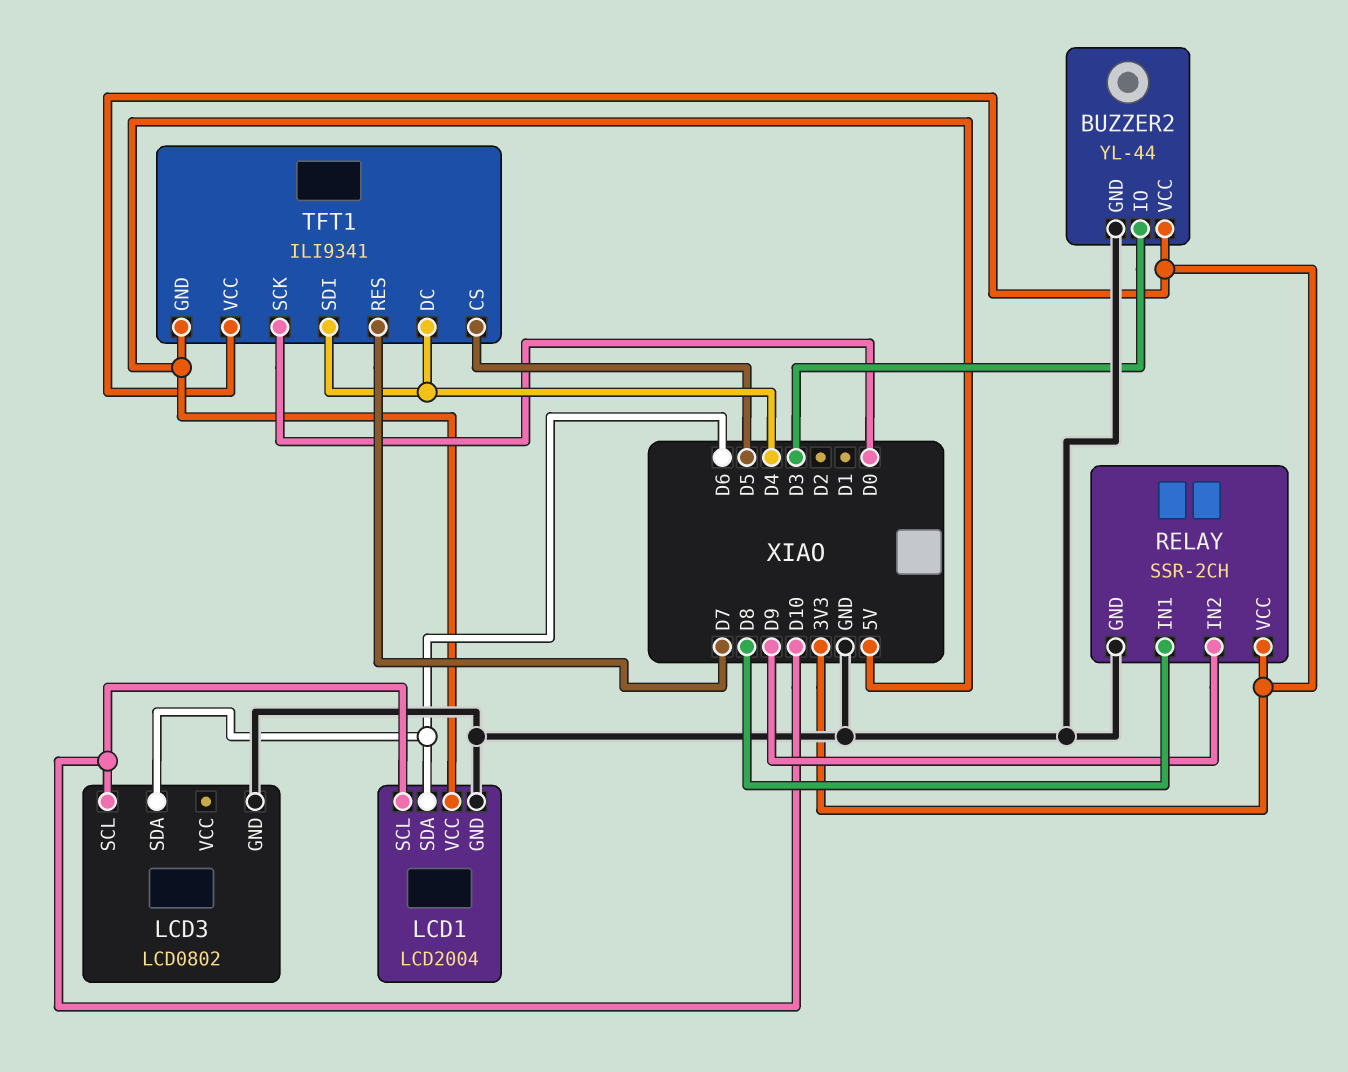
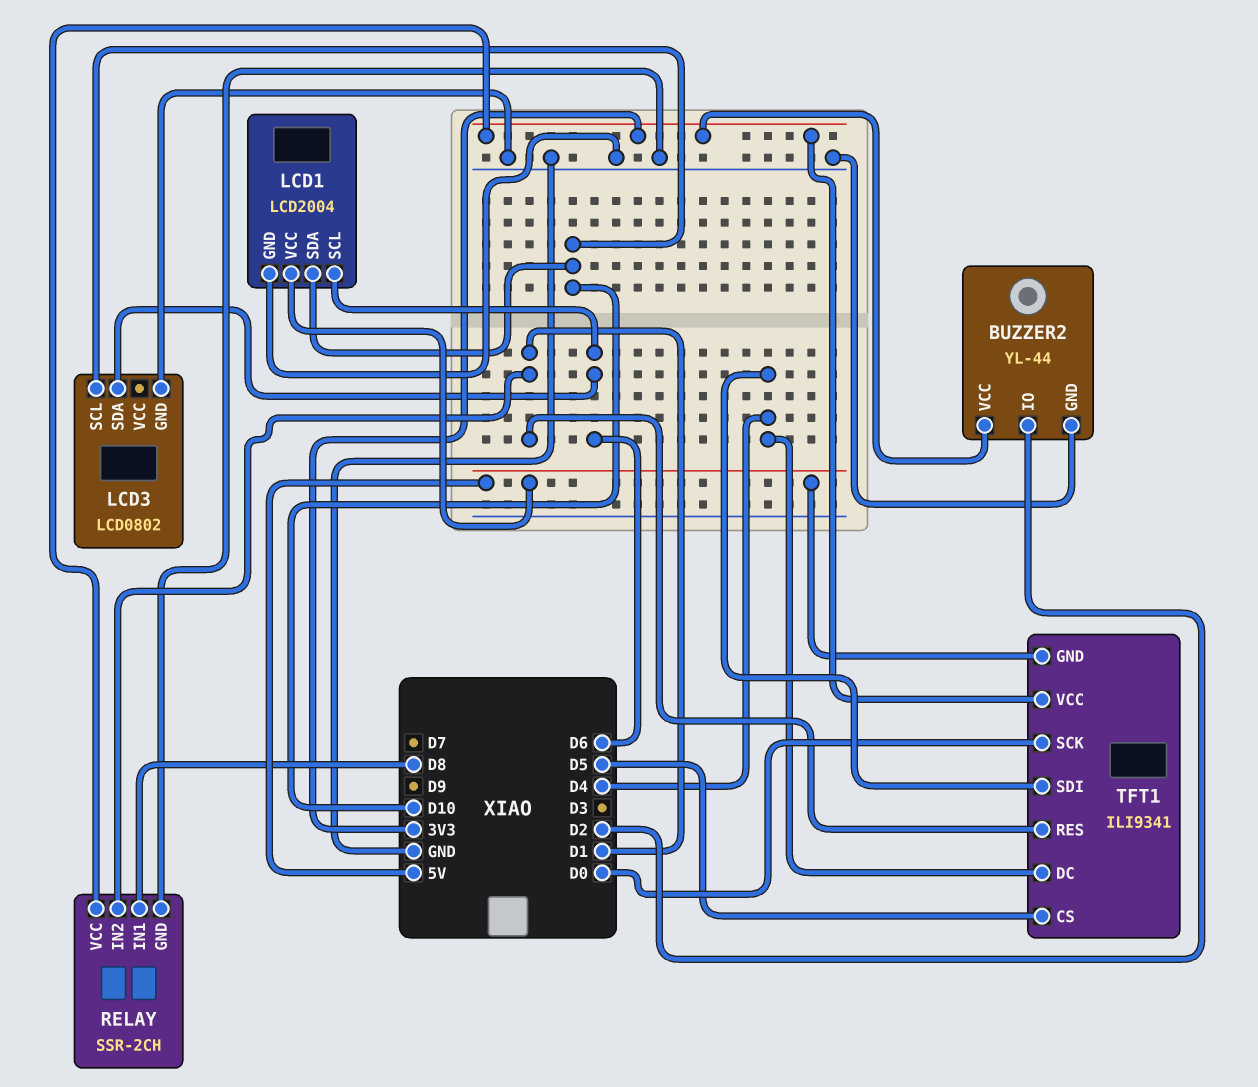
BUZZER2 pin IO: D3 -> D2
LCD1 pin SCL: D10 -> D6
LCD1 pin SDA: D6 -> D10
RELAY pin IN2: D9 -> D1
TFT1 pin RES: D7 -> D1

